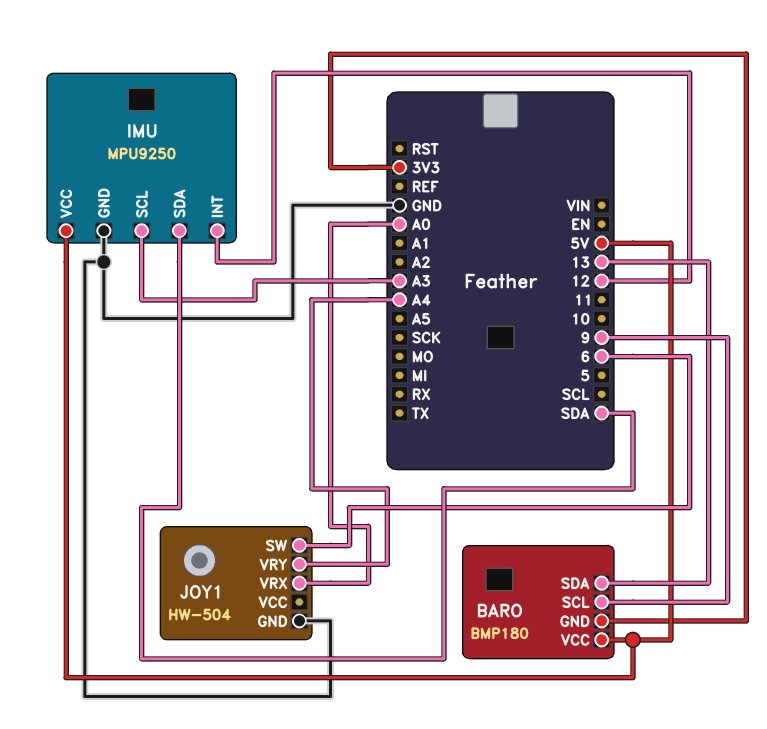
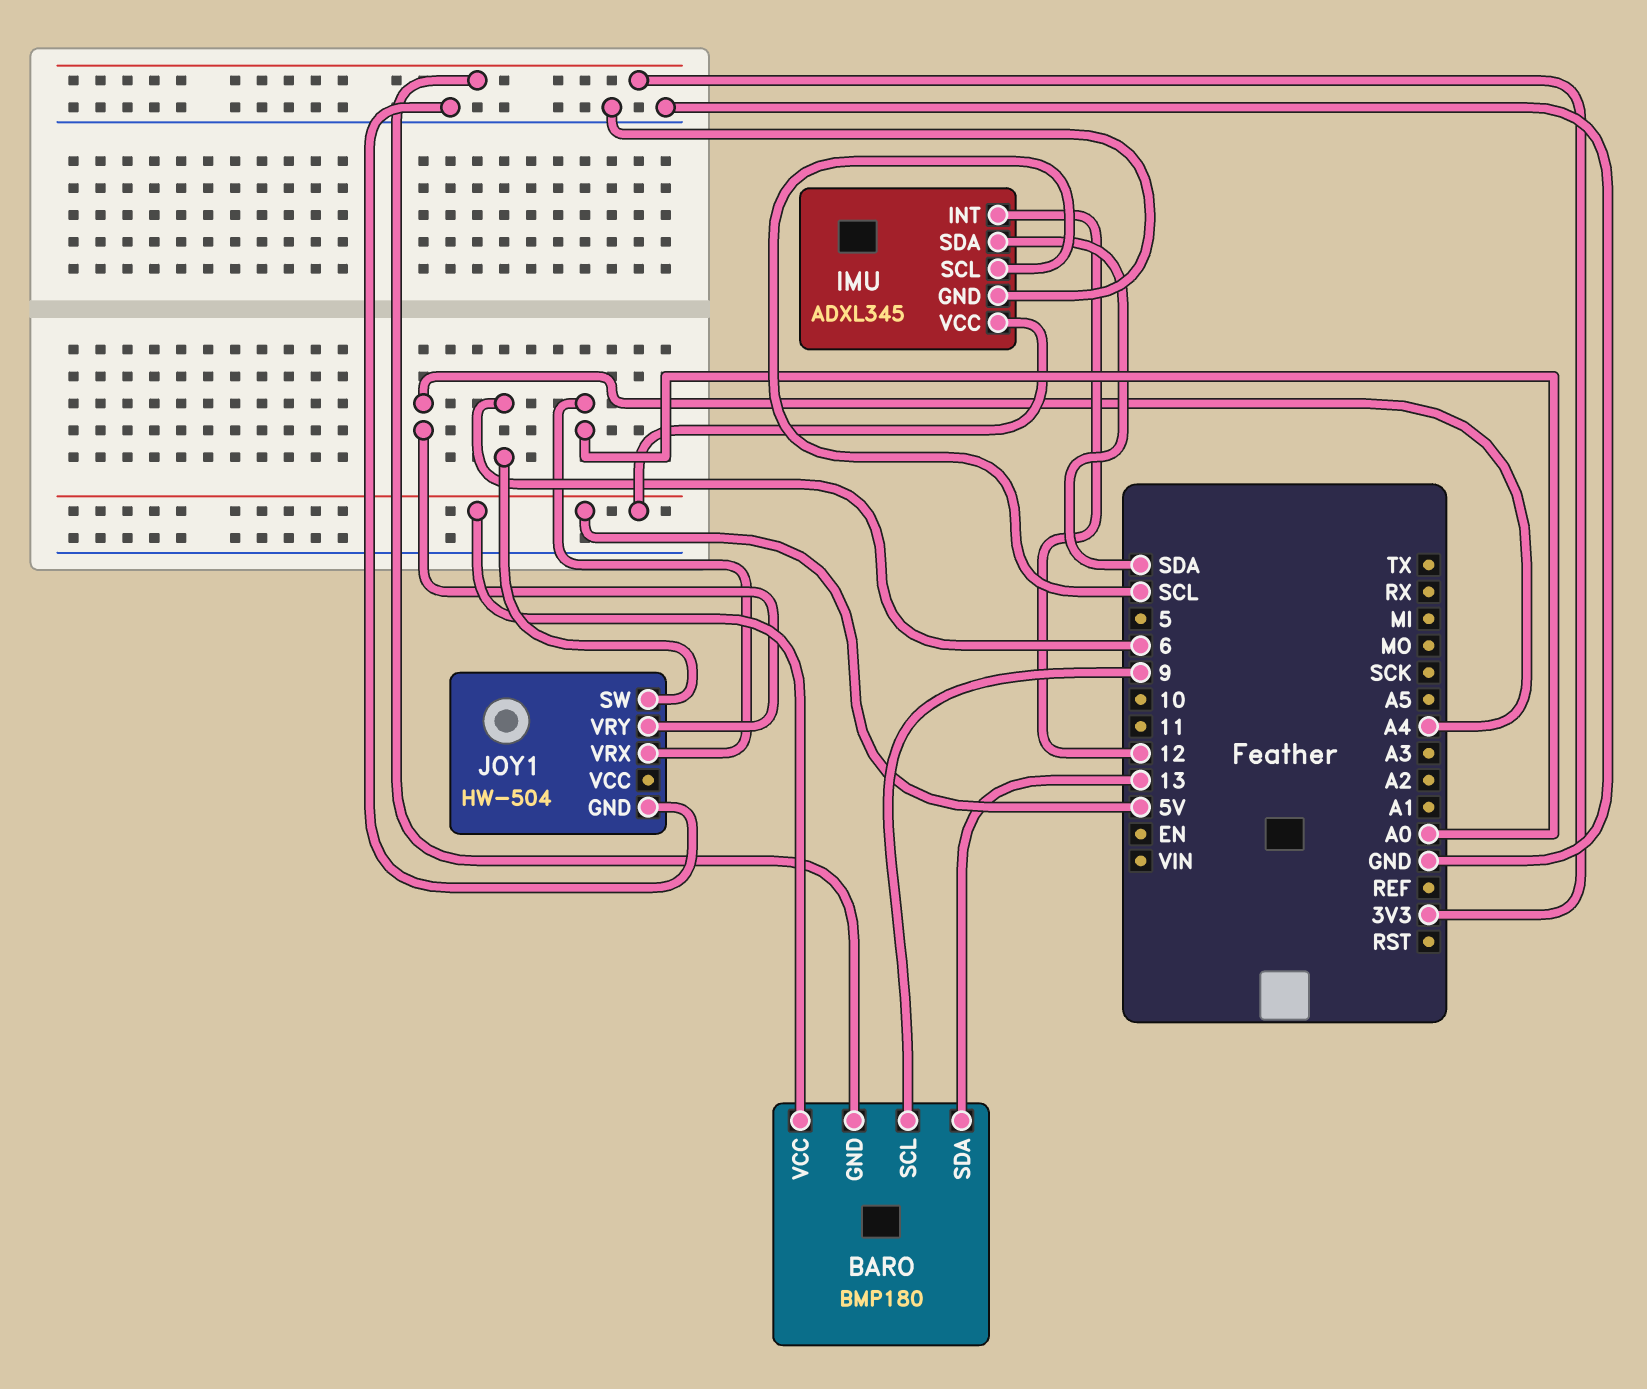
IMU: MPU9250 -> ADXL345
IMU pin SCL: A3 -> SCL

